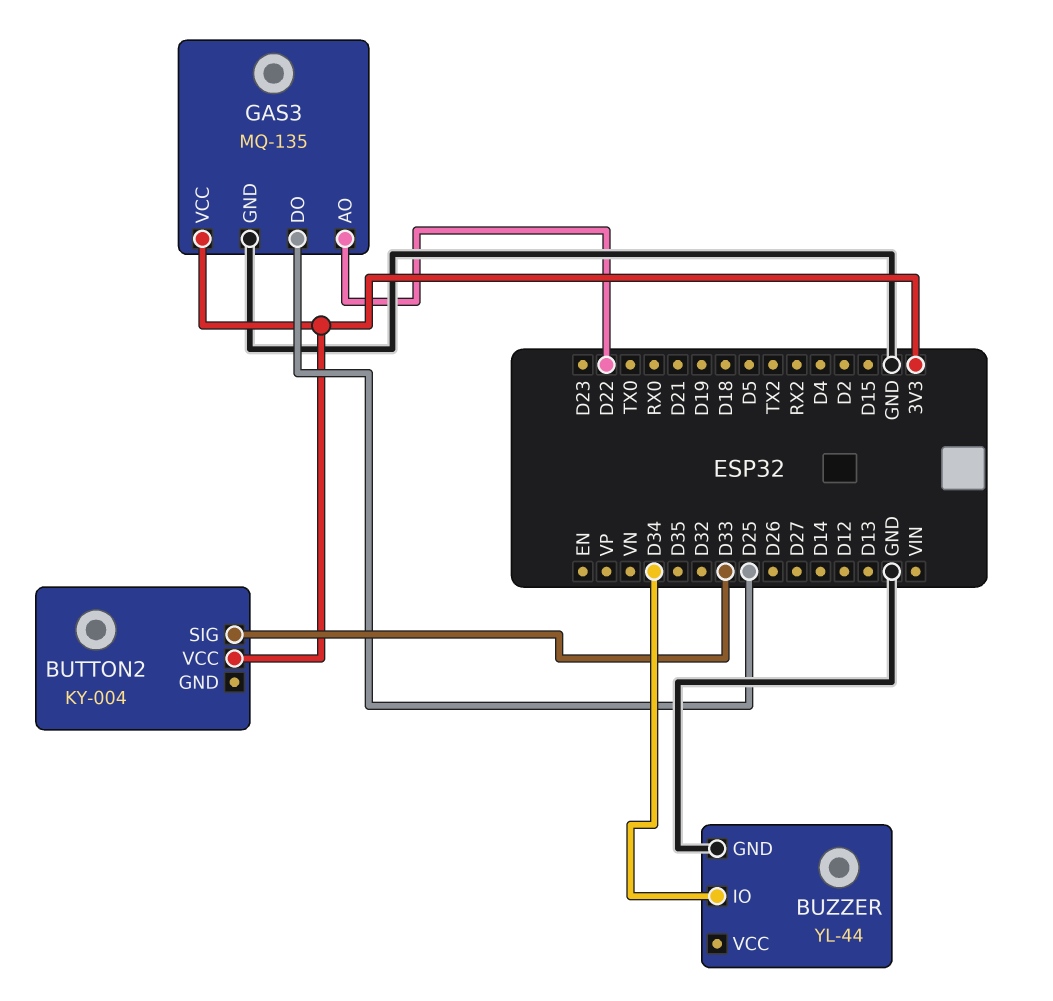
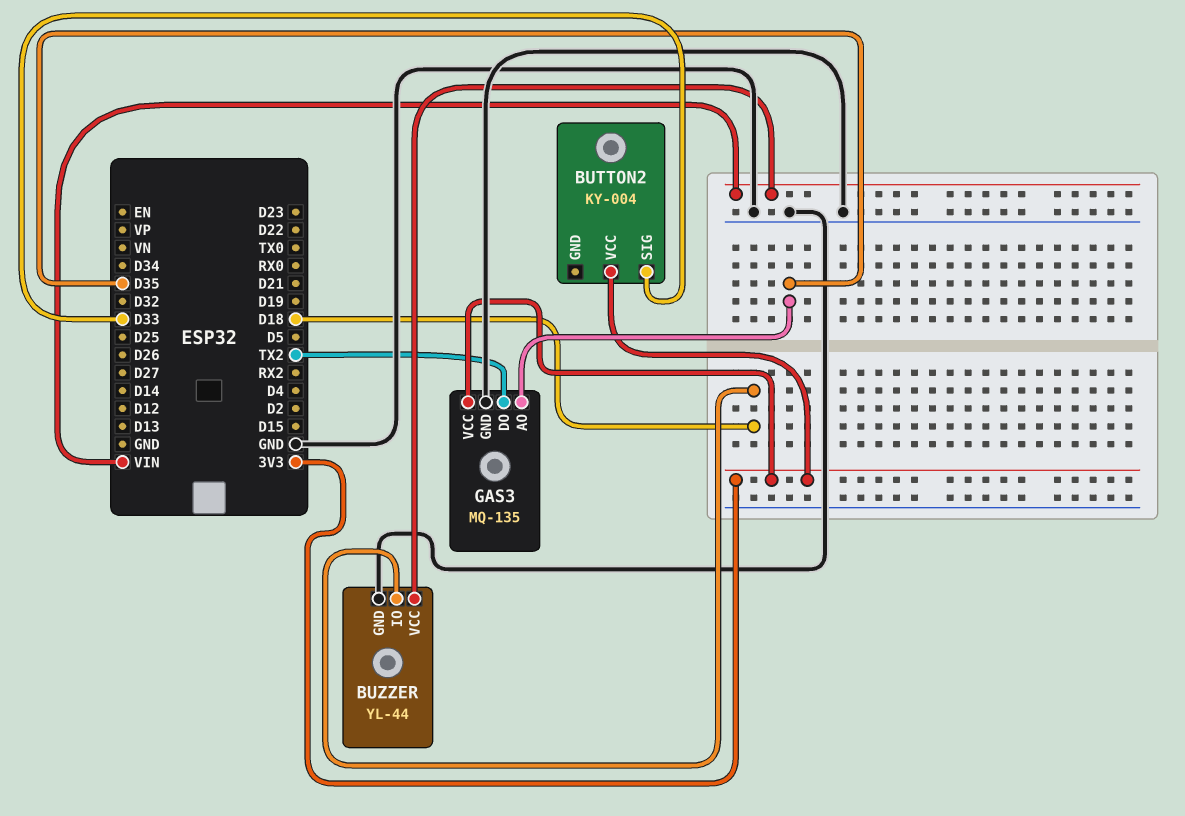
BUZZER pin IO: D34 -> D18
BUZZER pin VCC: none -> VIN
GAS3 pin AO: D22 -> D35
GAS3 pin DO: D25 -> TX2

